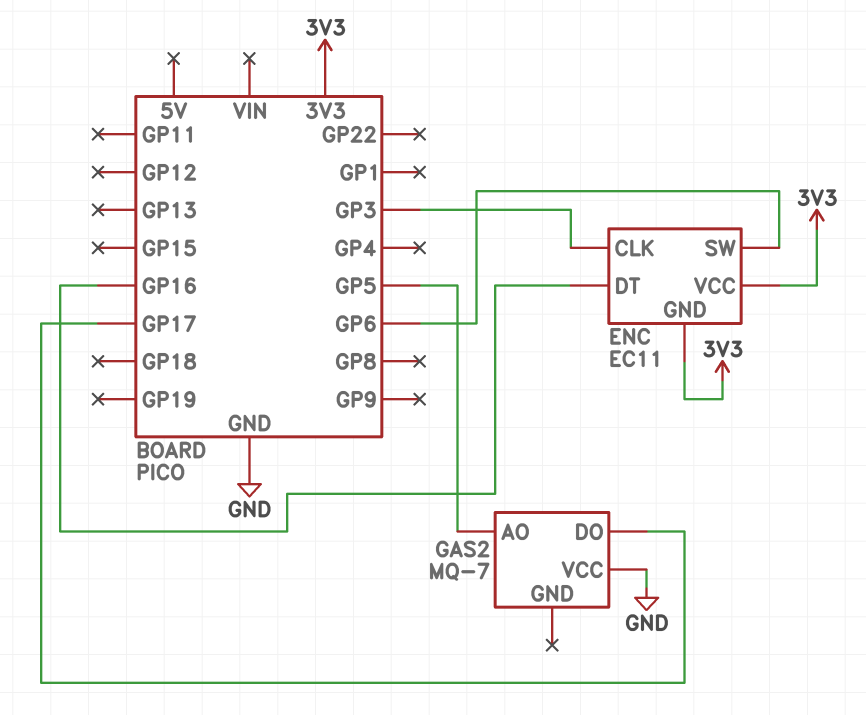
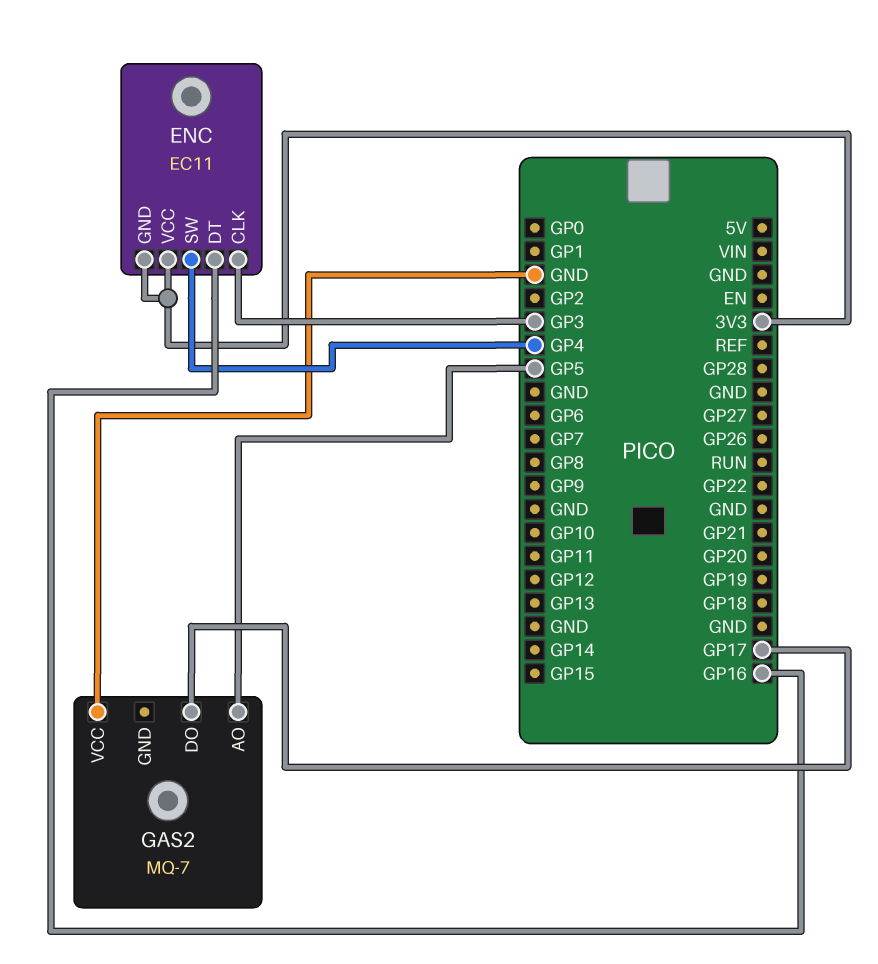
ENC pin SW: GP6 -> GP4

